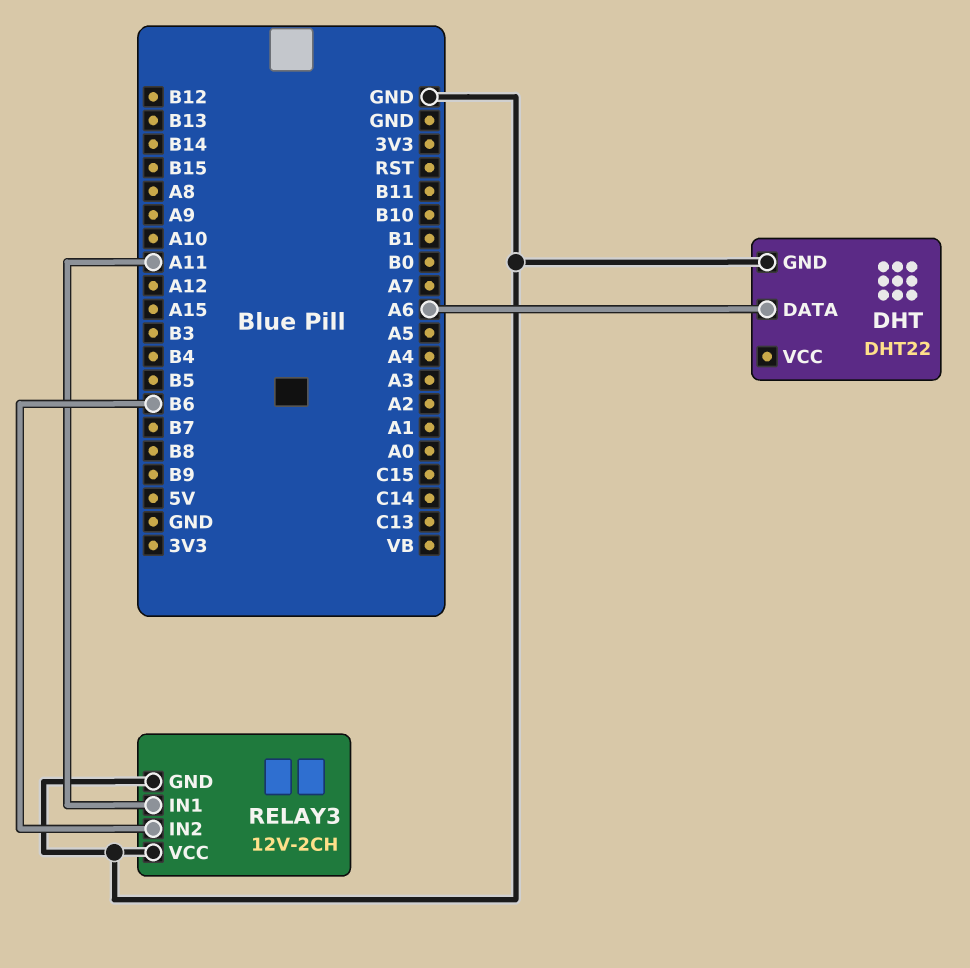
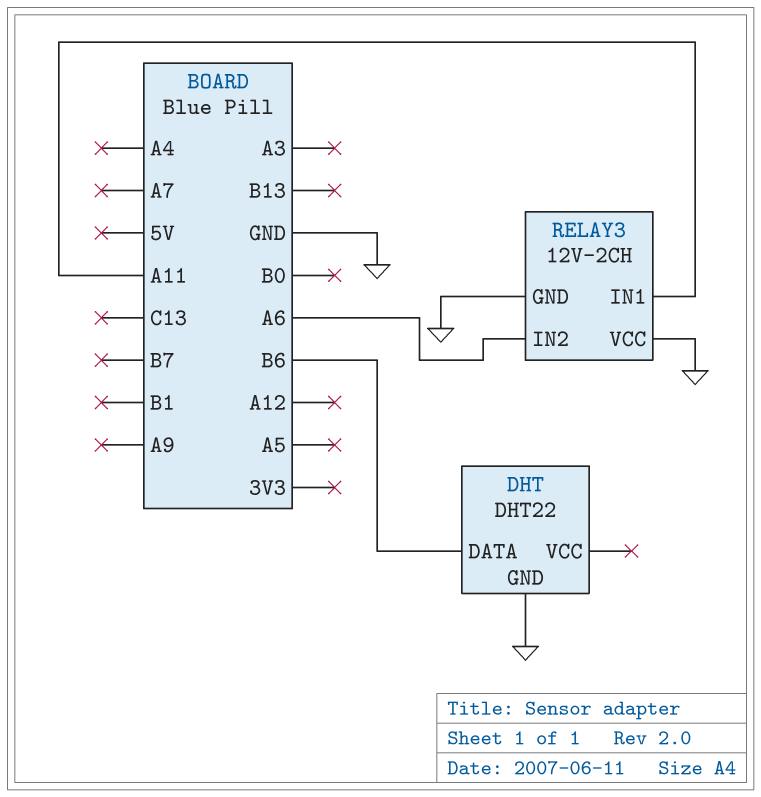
DHT pin DATA: A6 -> B6
RELAY3 pin IN2: B6 -> A6

